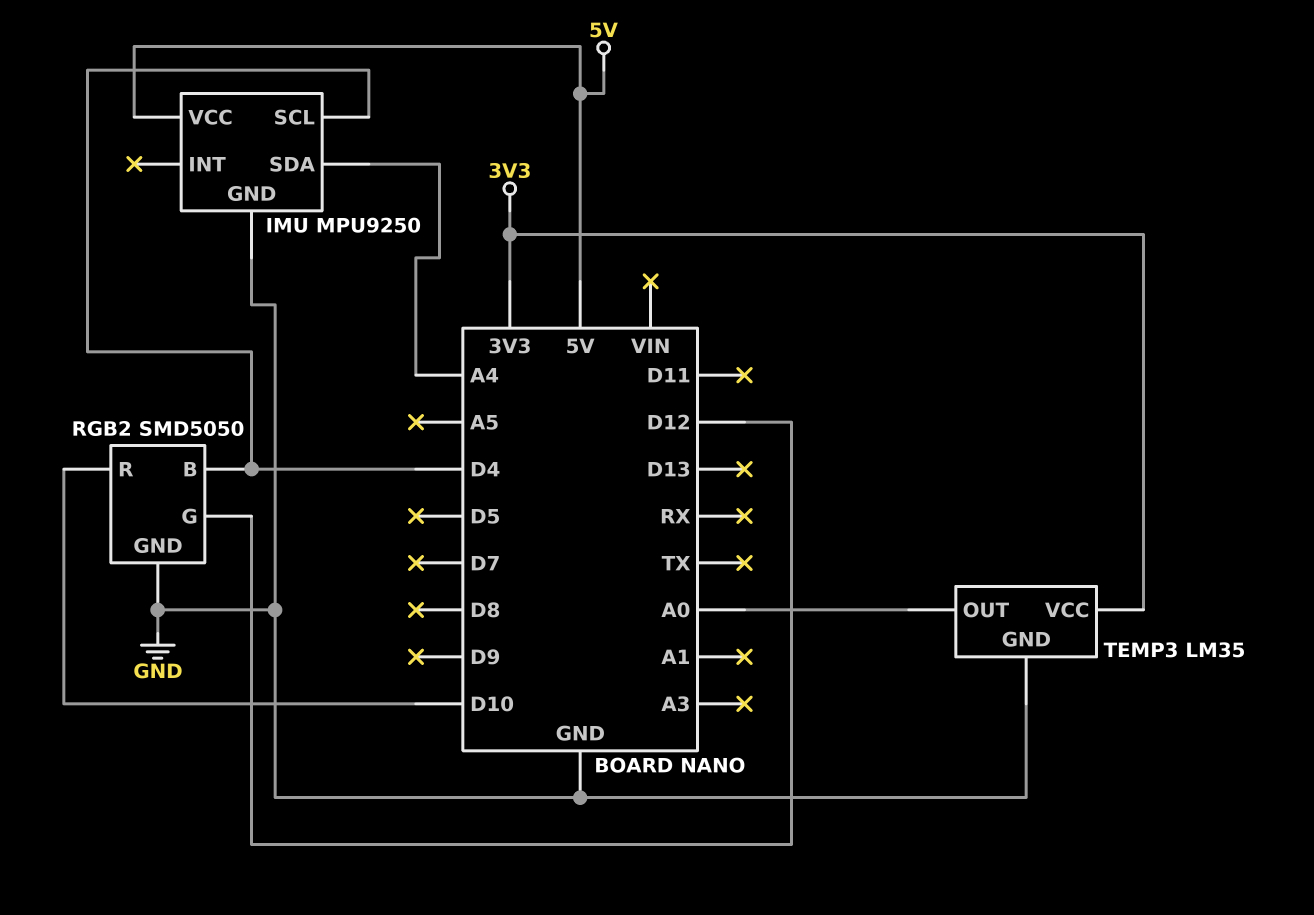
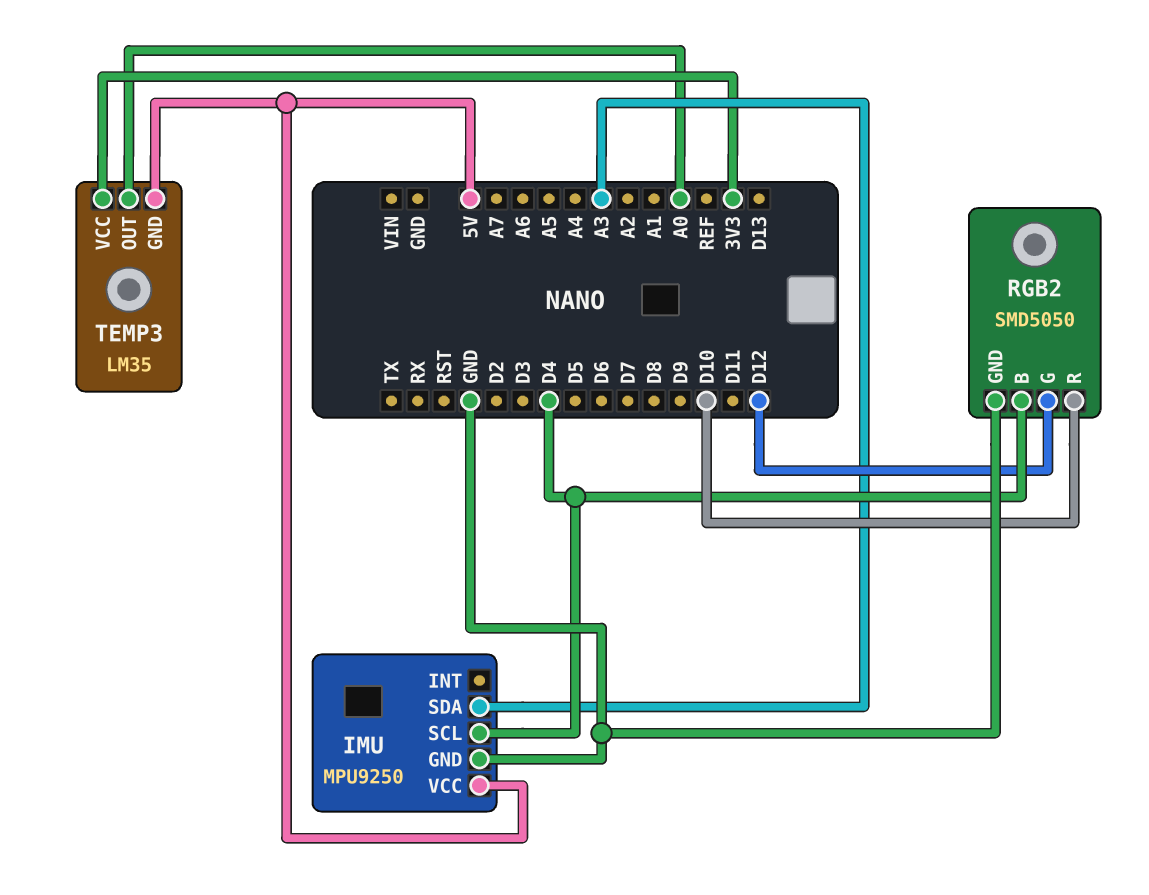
IMU pin SDA: A4 -> A3
TEMP3 pin GND: GND -> 5V

